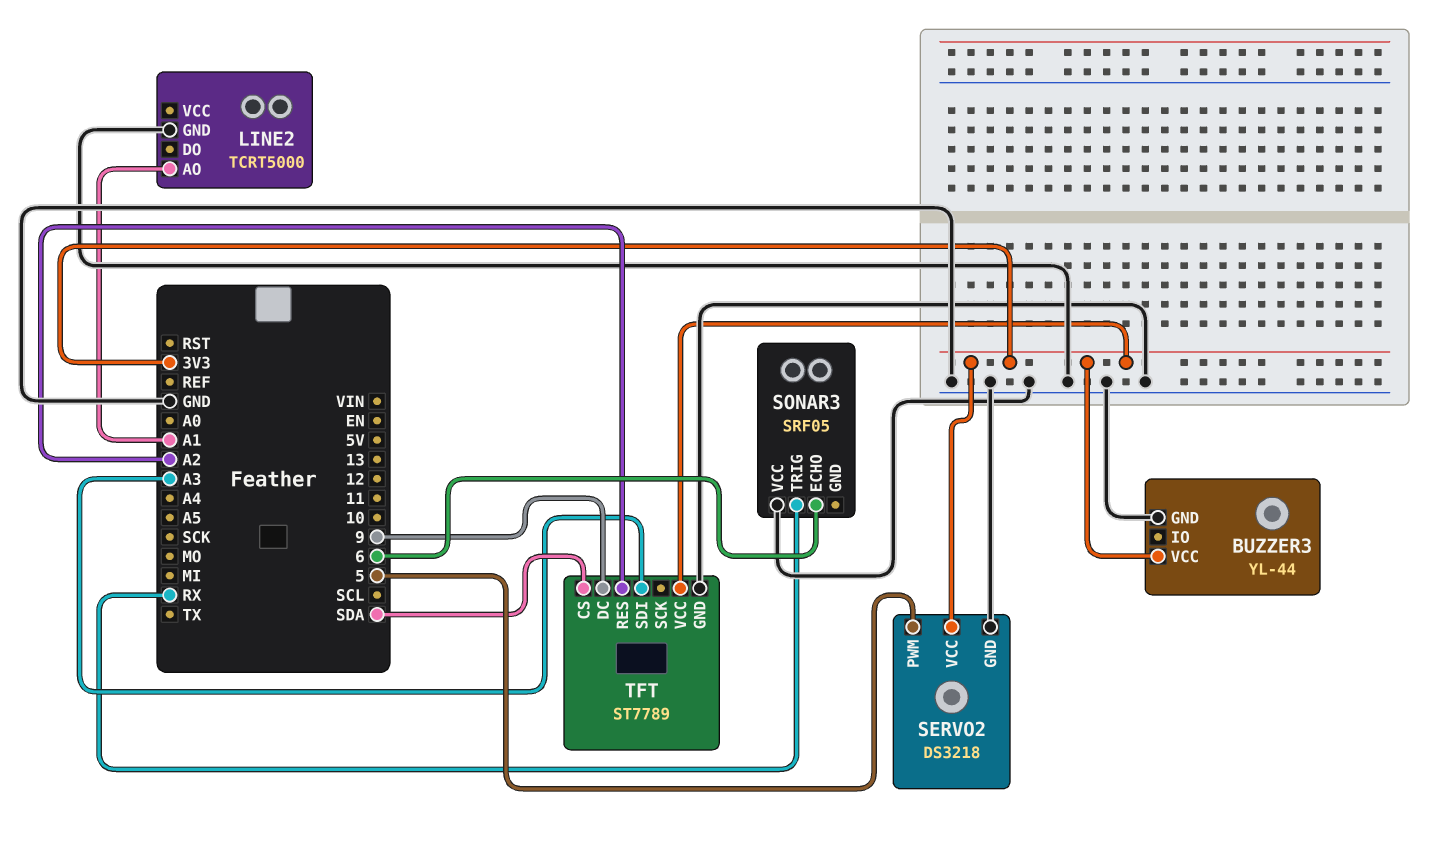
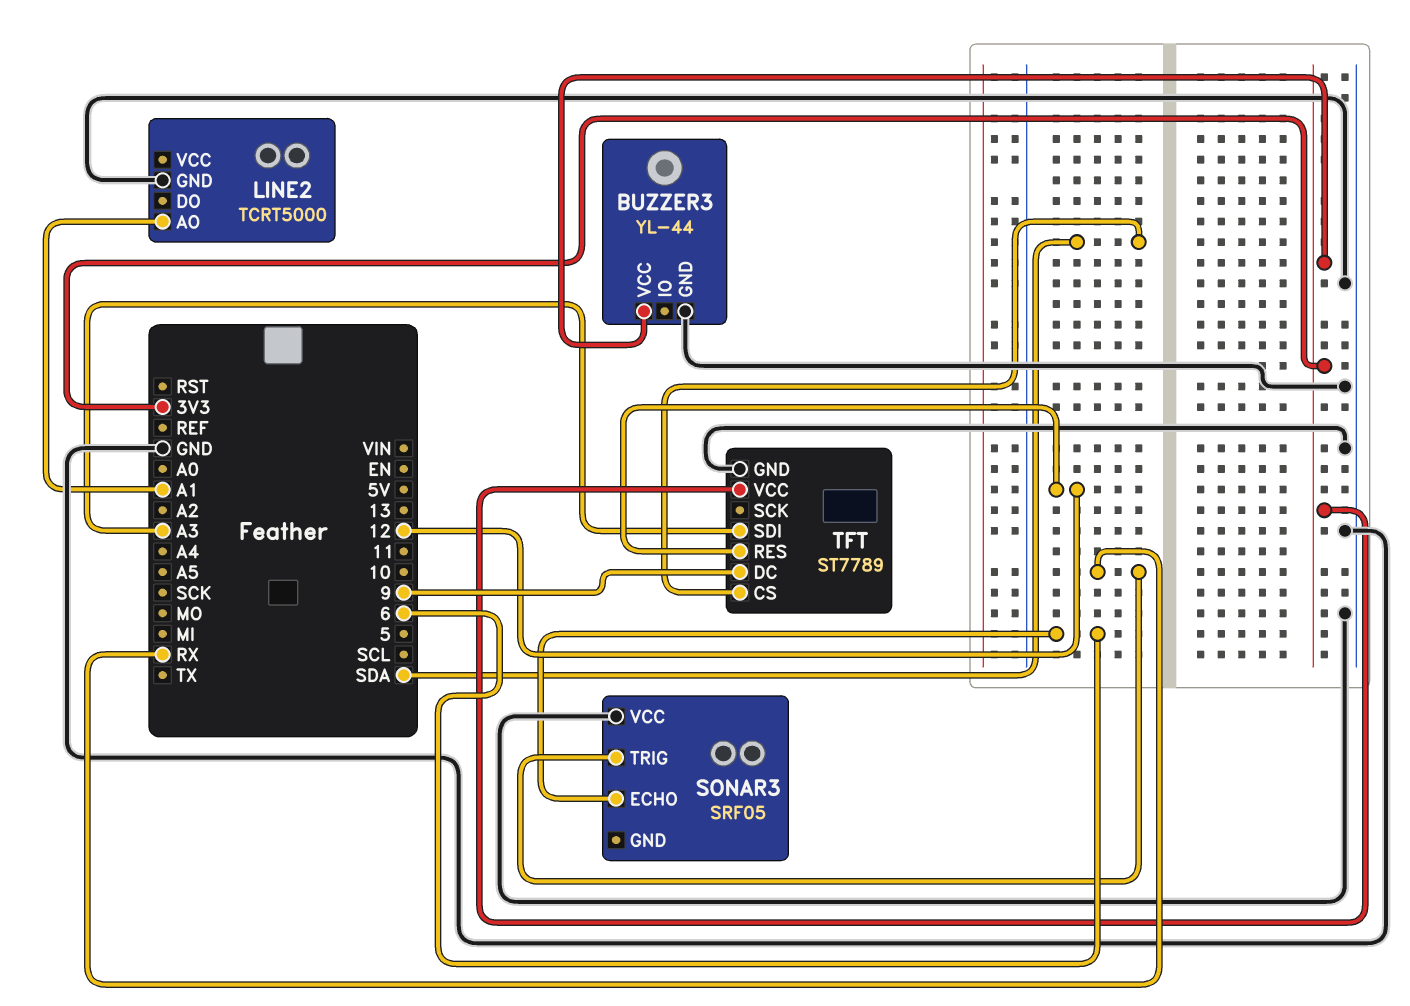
SERVO2: DS3218 -> none
SERVO2 pin GND: GND -> none
SERVO2 pin PWM: 5 -> none
SERVO2 pin VCC: 3V3 -> none
TFT pin RES: A2 -> 12

